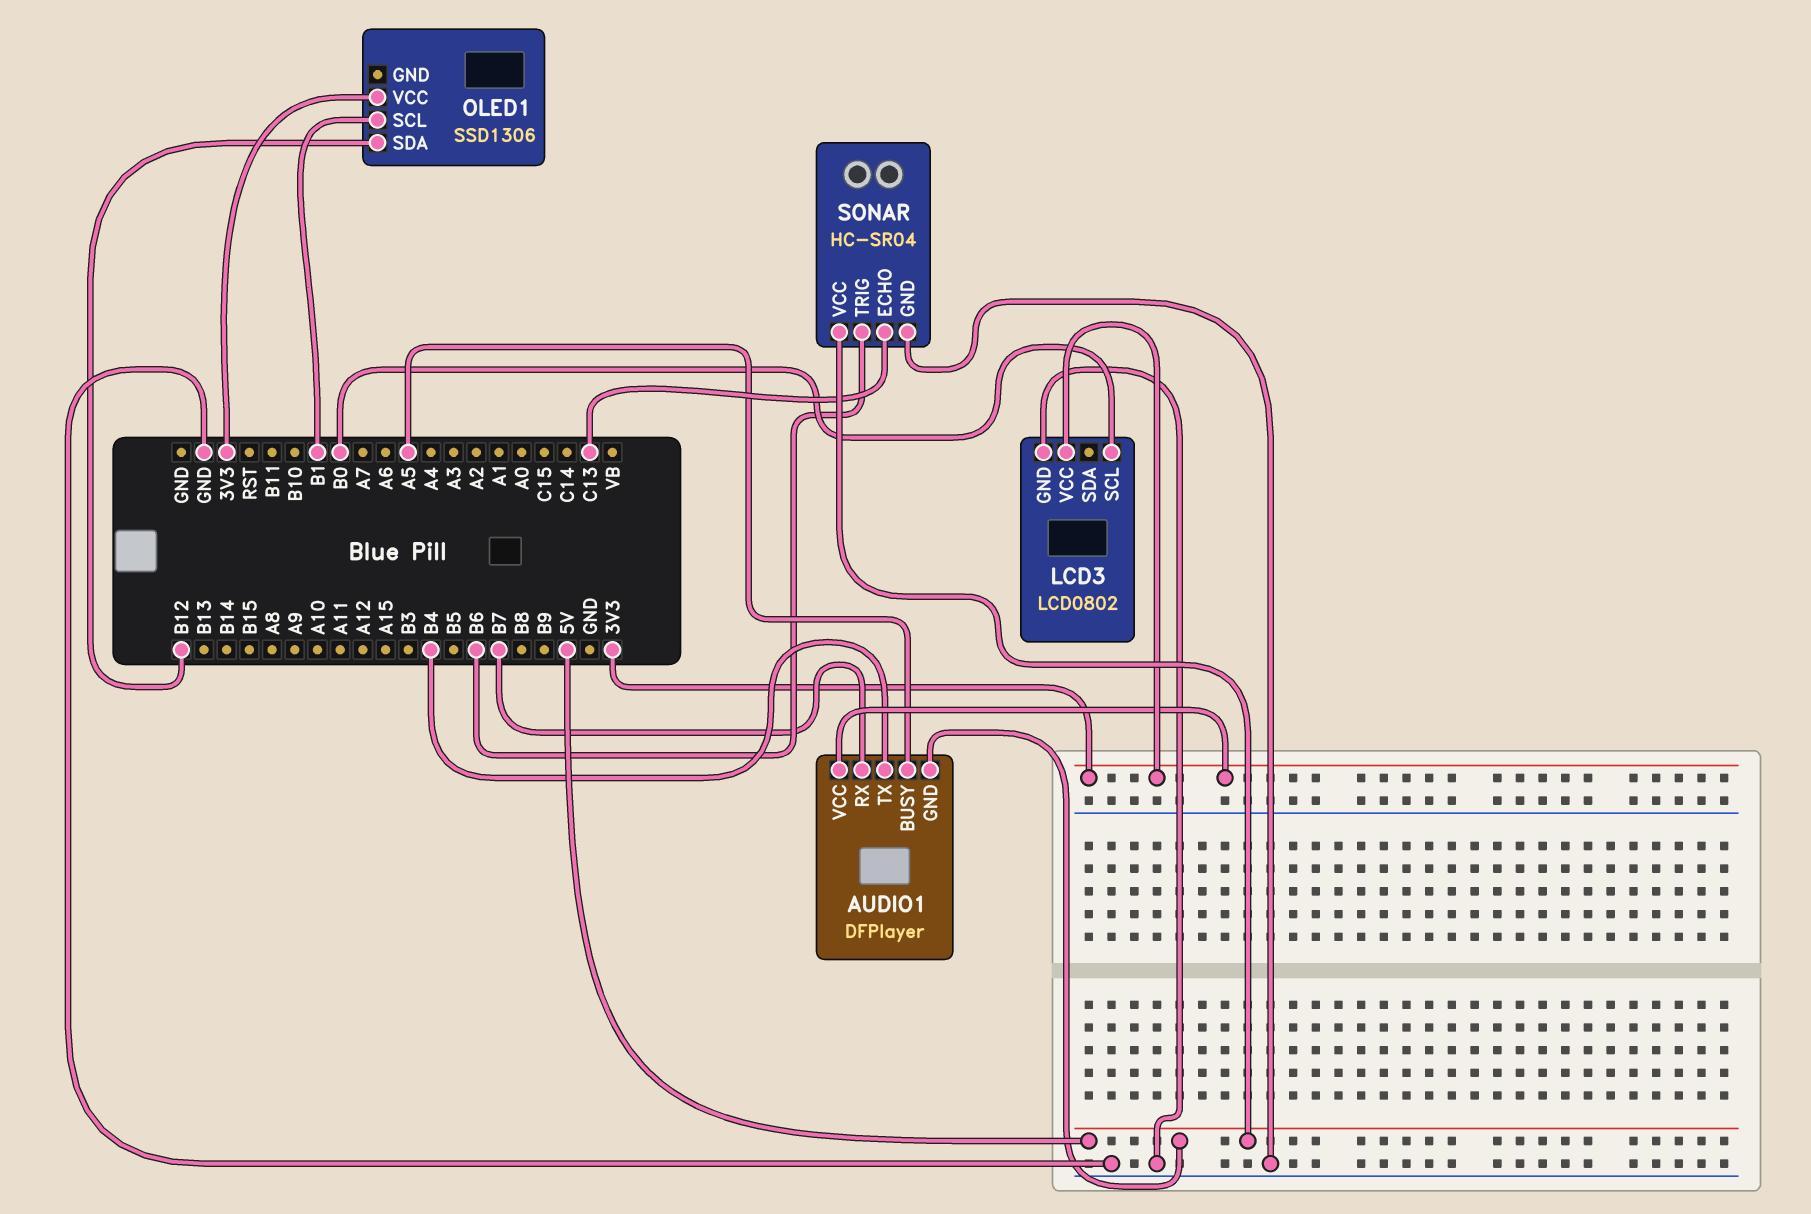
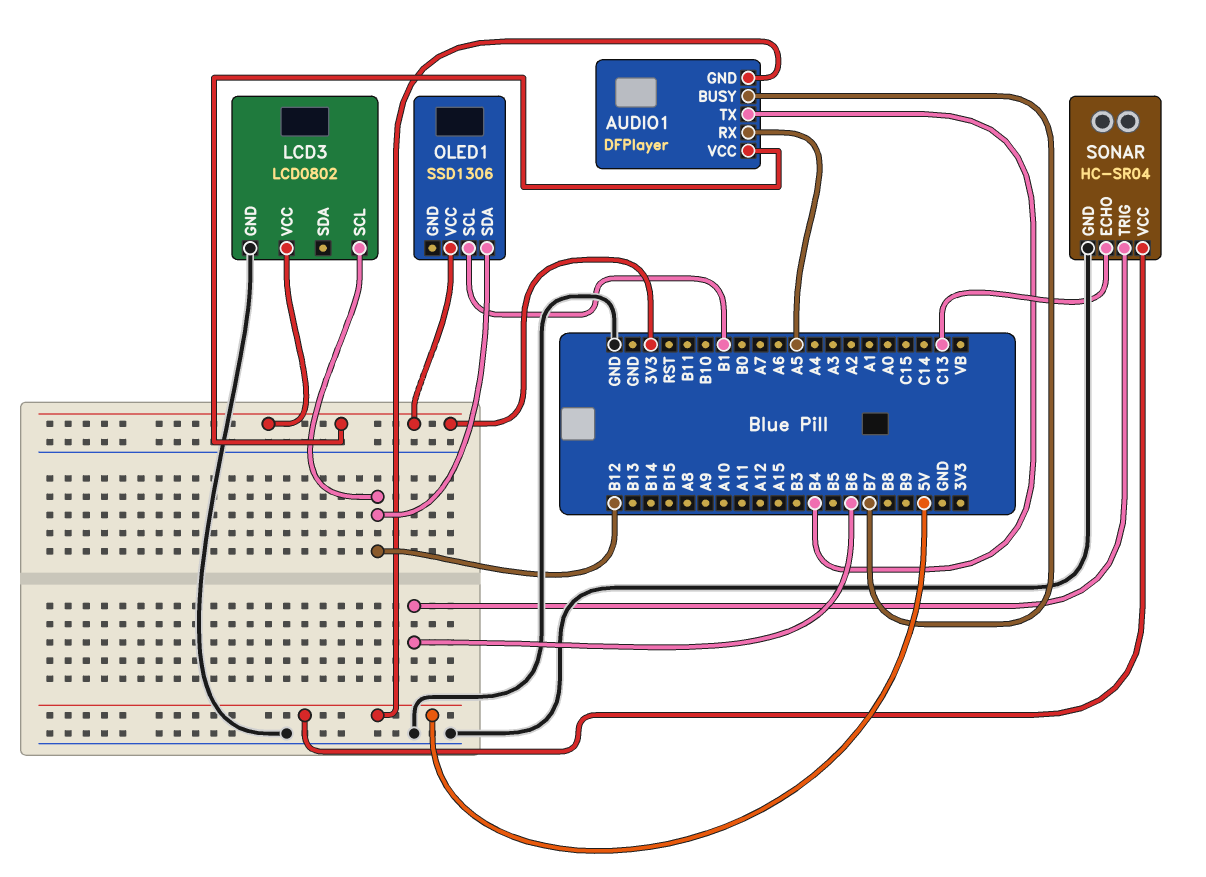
AUDIO1 pin BUSY: A5 -> B7
AUDIO1 pin RX: B7 -> A5
LCD3 pin SCL: B0 -> B12

